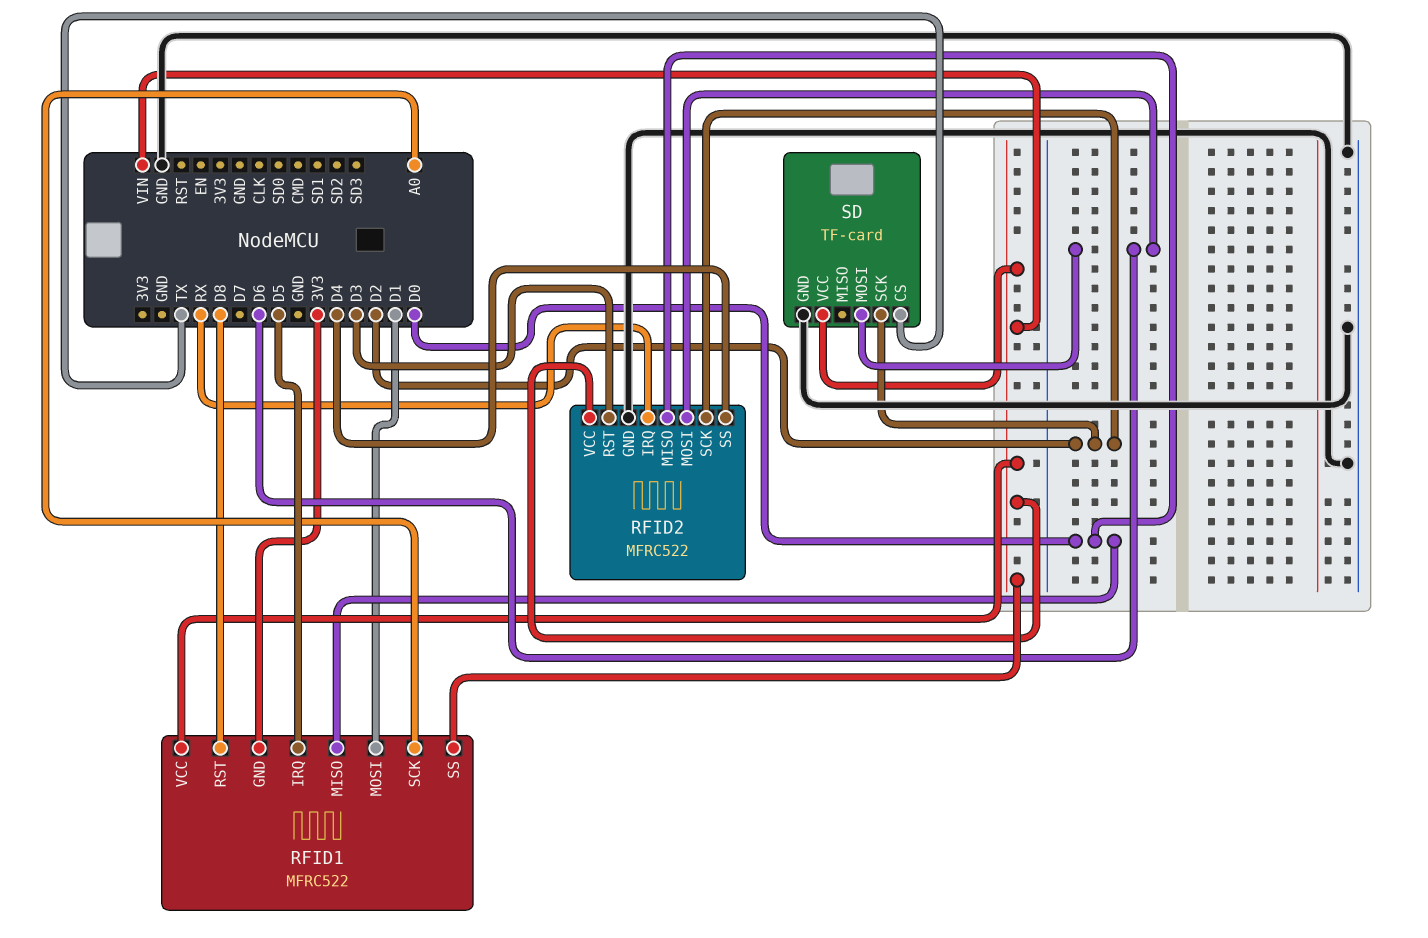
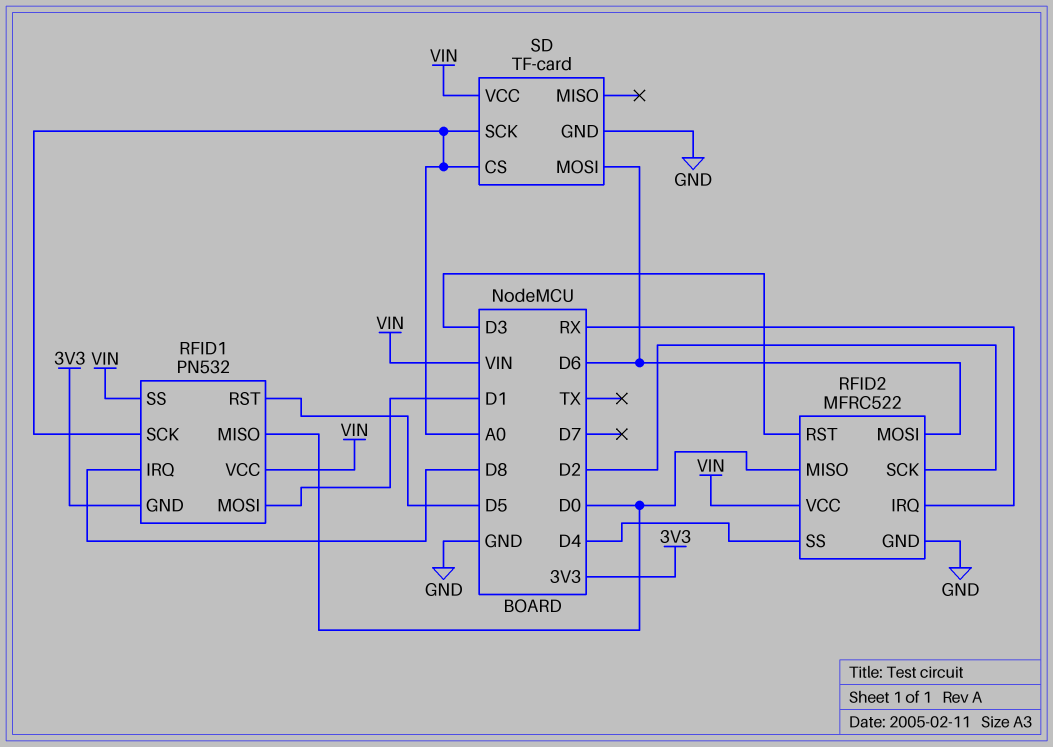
RFID1: MFRC522 -> PN532
RFID1 pin IRQ: D5 -> D8
RFID1 pin RST: D8 -> D5
SD pin CS: TX -> A0
SD pin SCK: D2 -> A0

